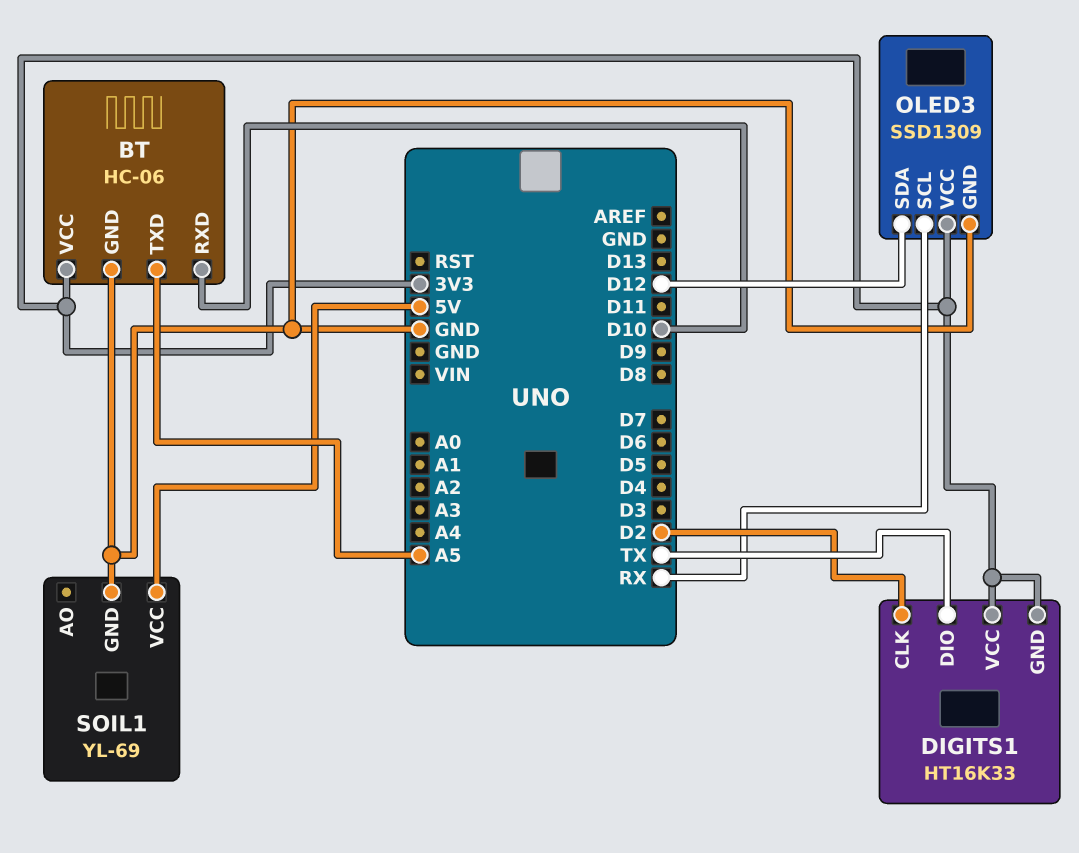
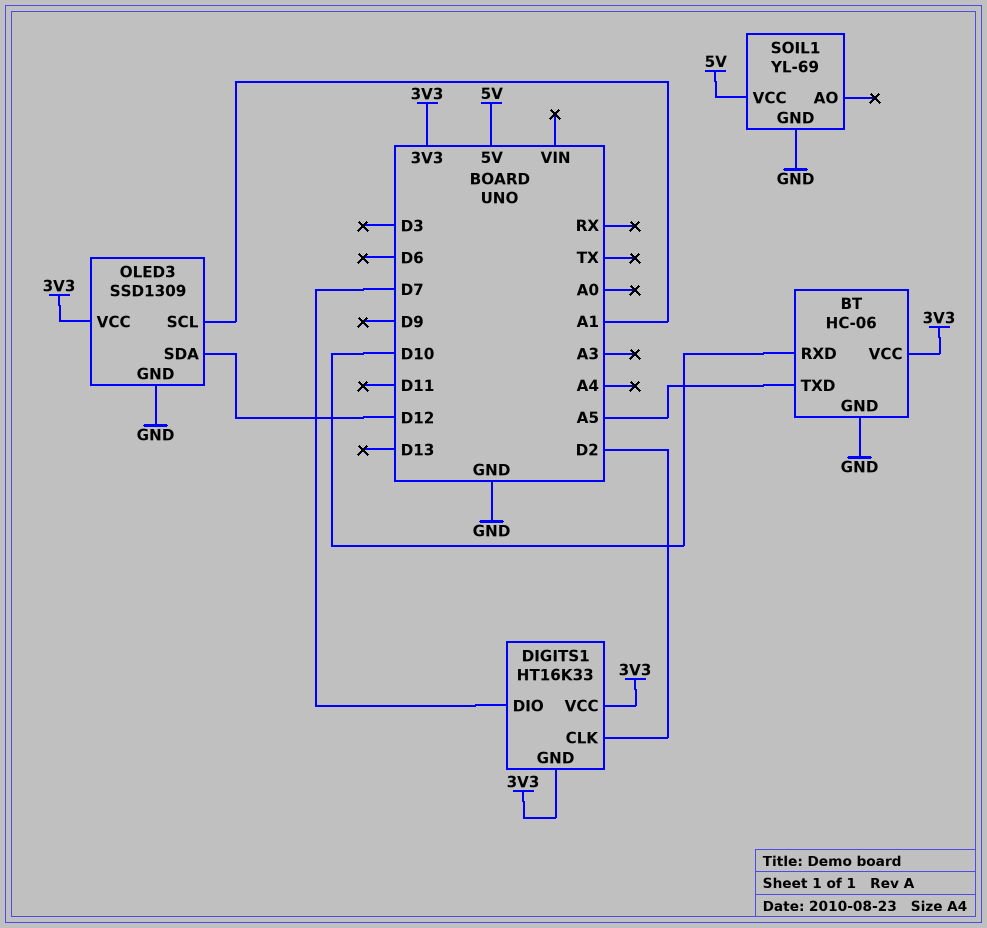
DIGITS1 pin DIO: TX -> D7
OLED3 pin SCL: RX -> A1

